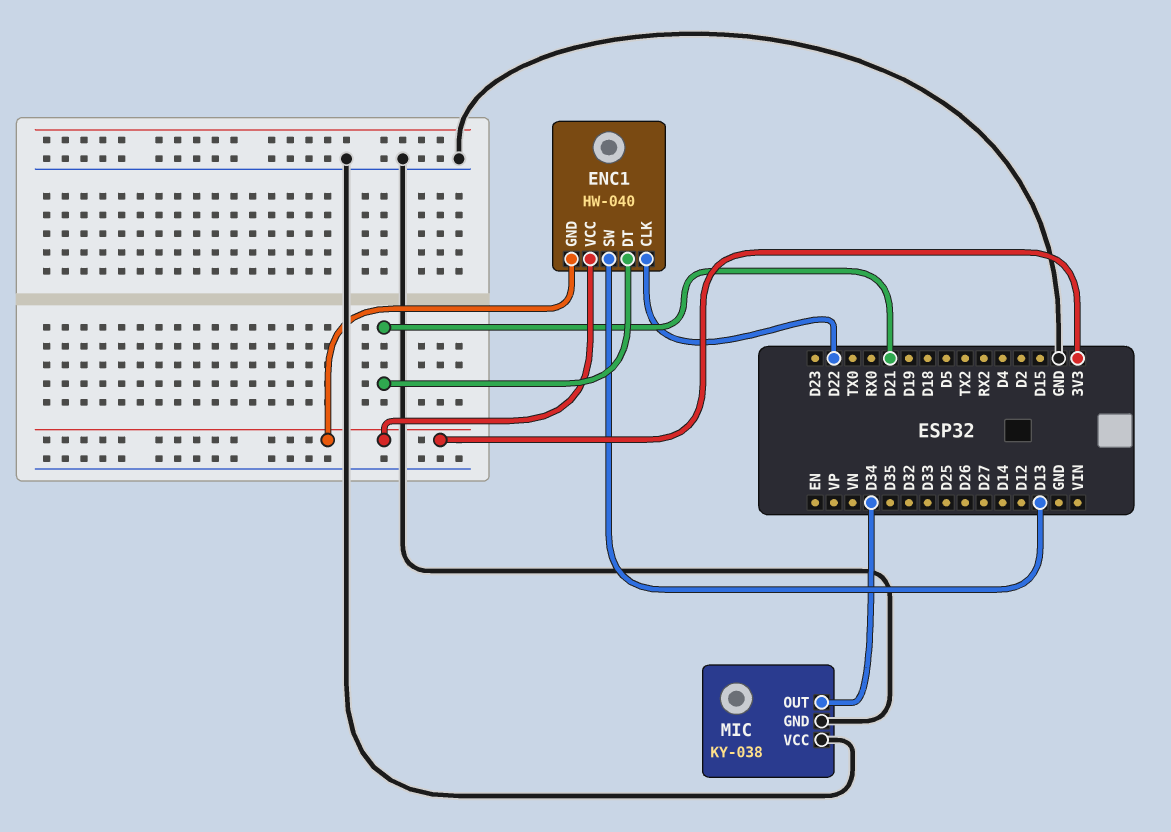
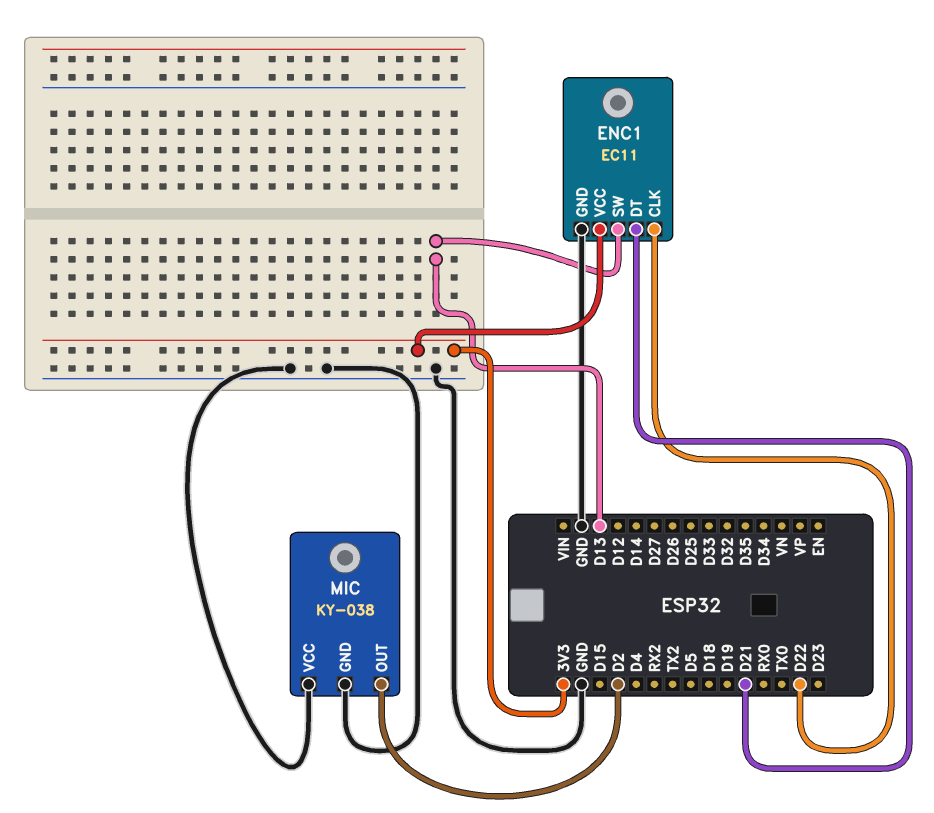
ENC1: HW-040 -> EC11
ENC1 pin GND: 3V3 -> GND
MIC pin OUT: D34 -> D2

